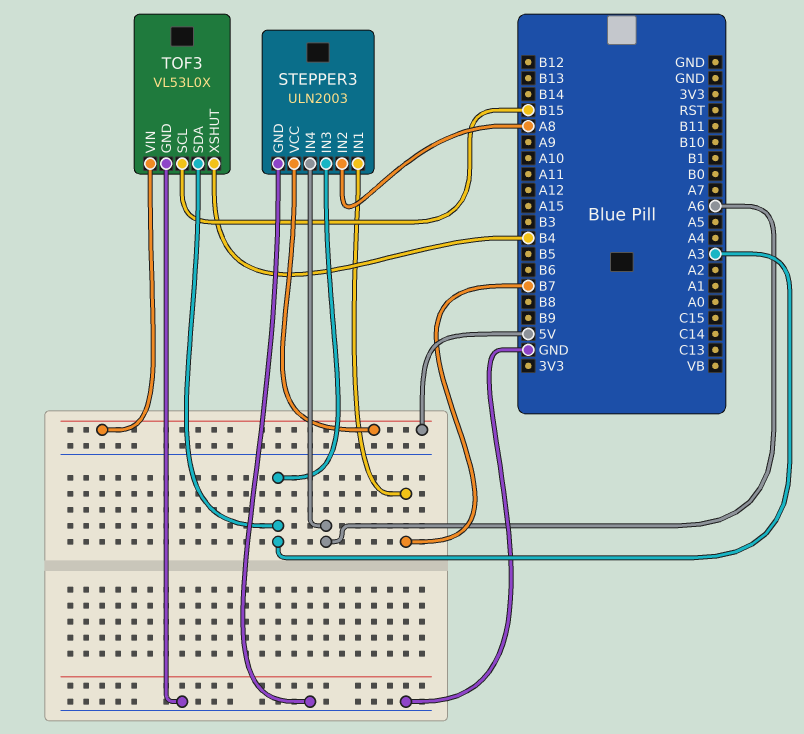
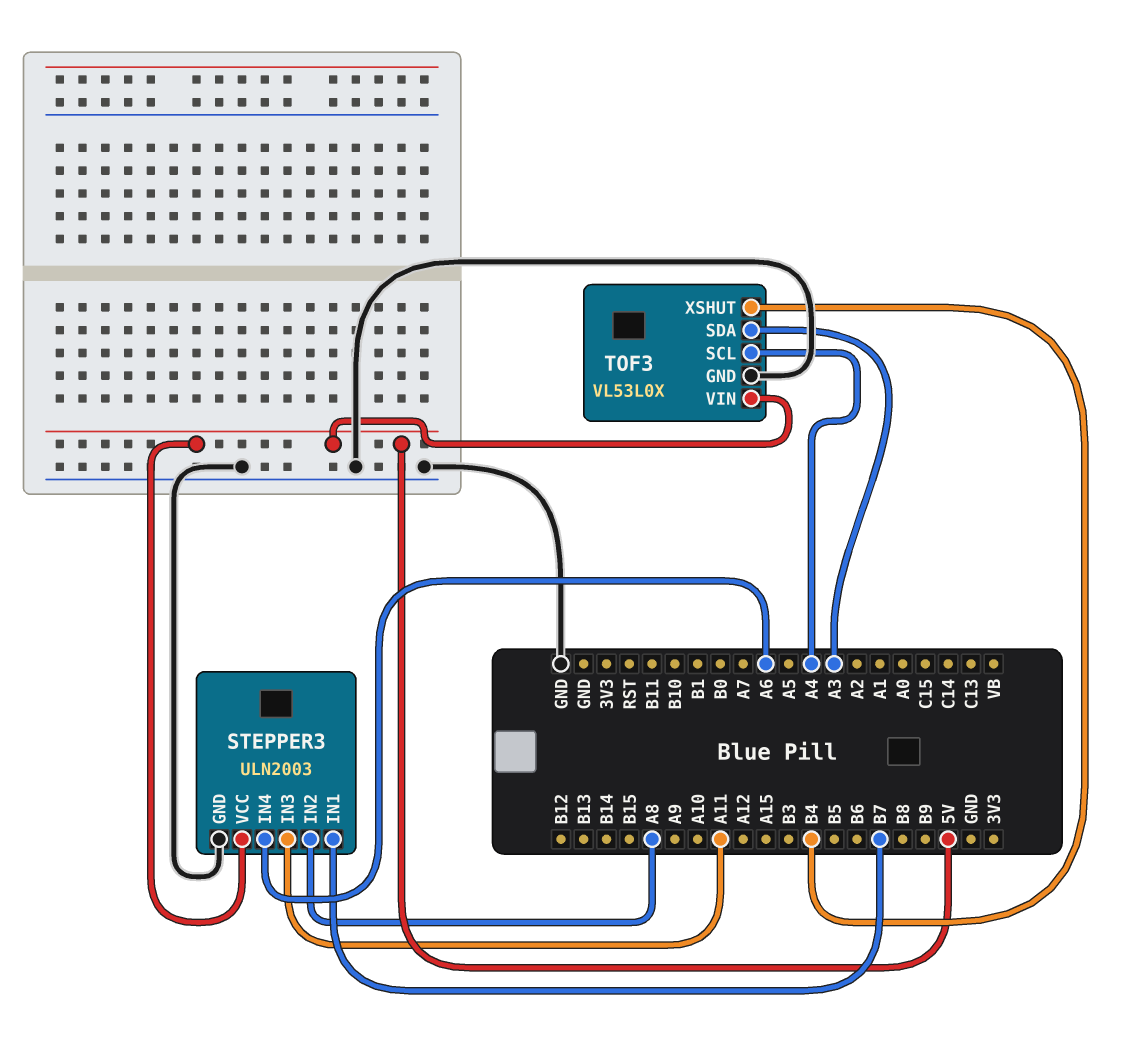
STEPPER3 pin IN3: A3 -> A11
TOF3 pin SCL: B15 -> A4

